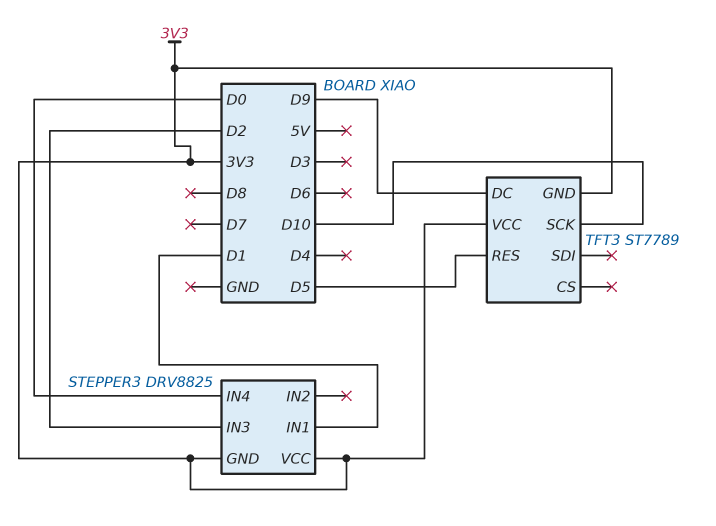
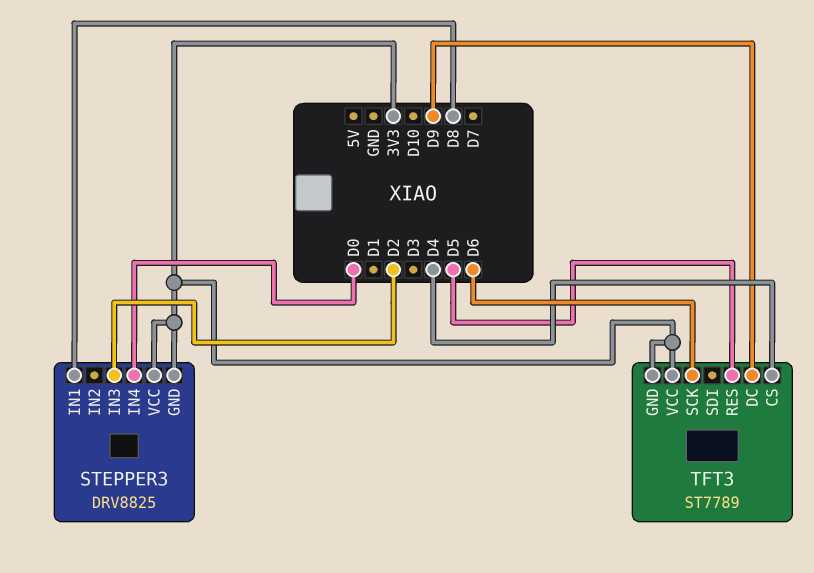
STEPPER3 pin IN1: D1 -> D8
TFT3 pin CS: none -> D4
TFT3 pin SCK: D10 -> D6

